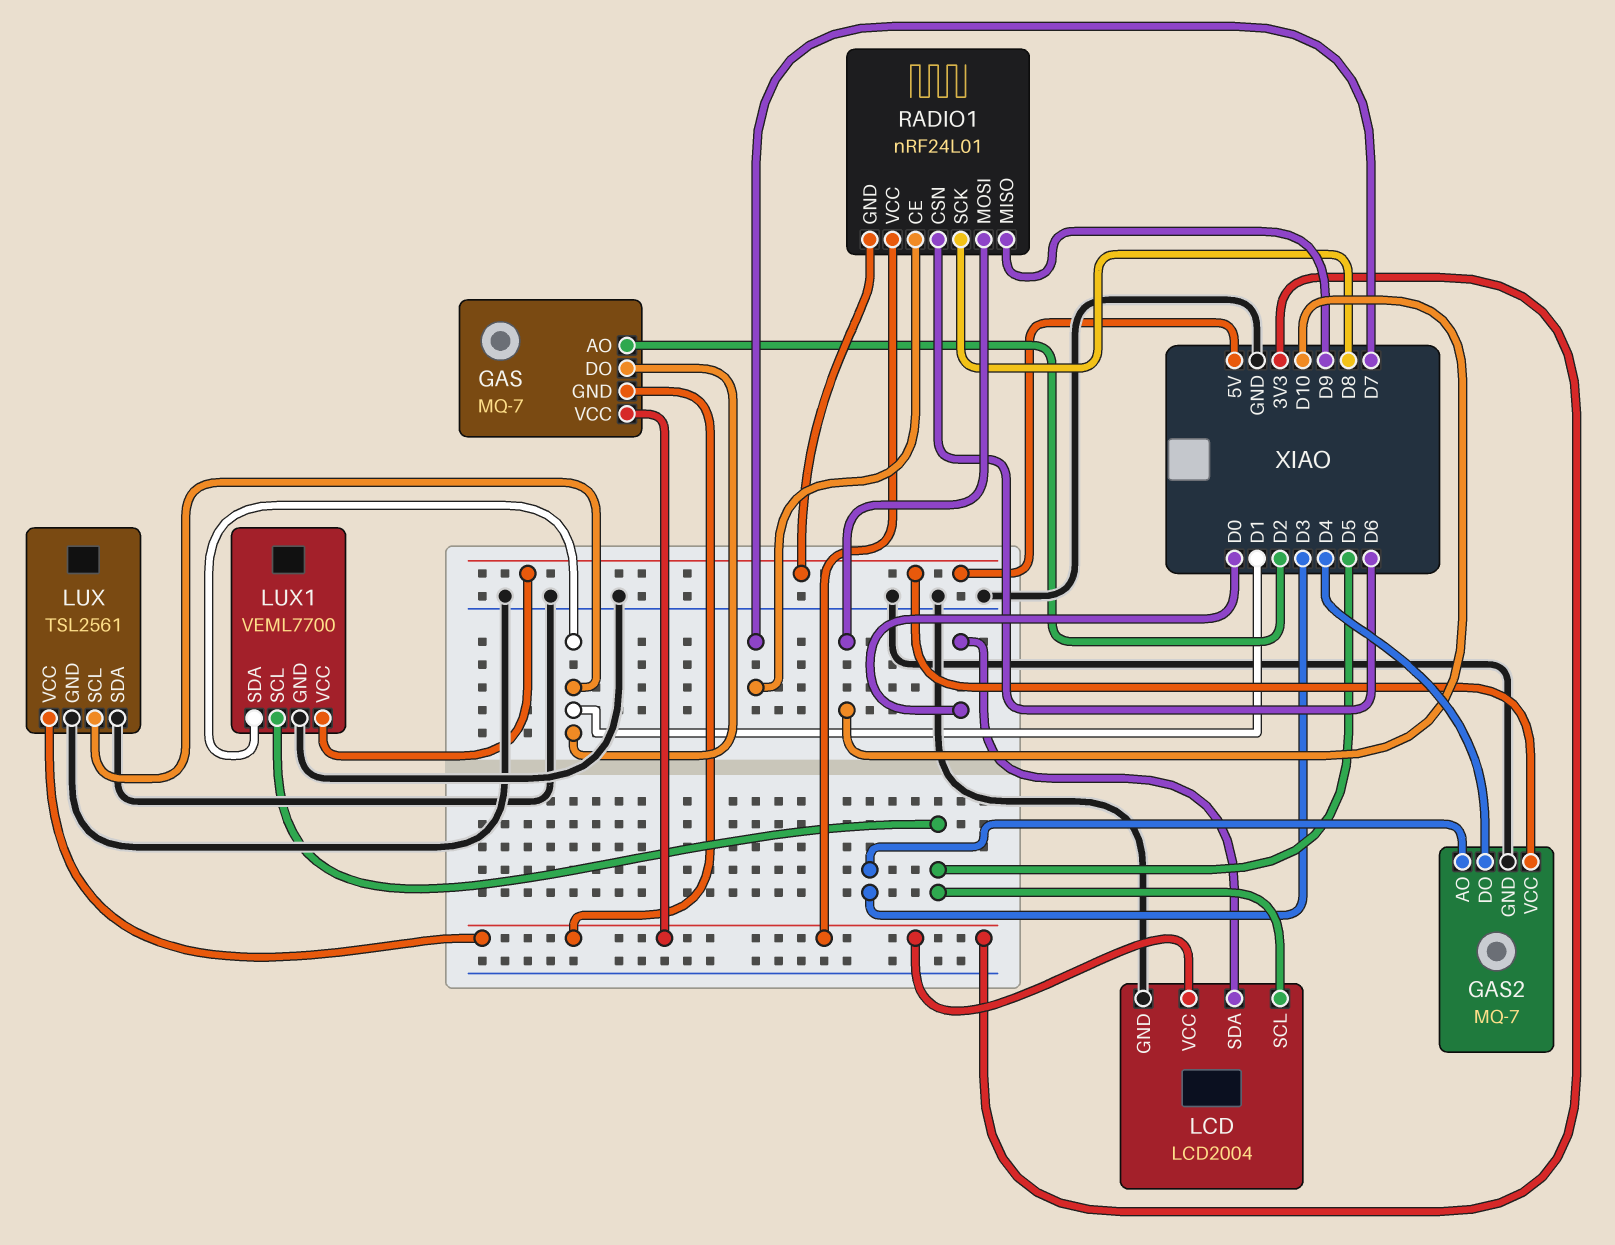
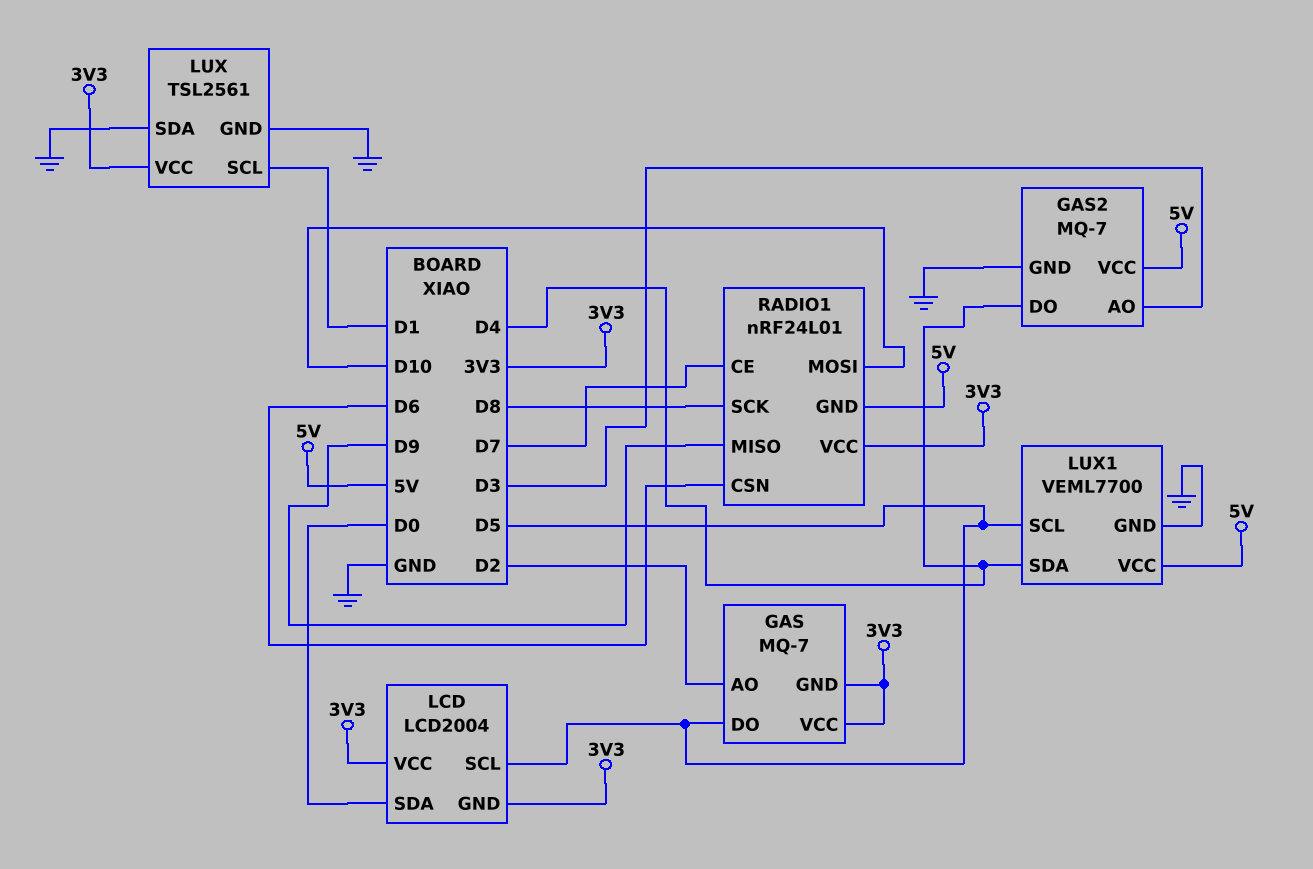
GAS pin DO: D1 -> D5
LCD pin GND: GND -> 3V3
LUX1 pin SDA: D1 -> D4

